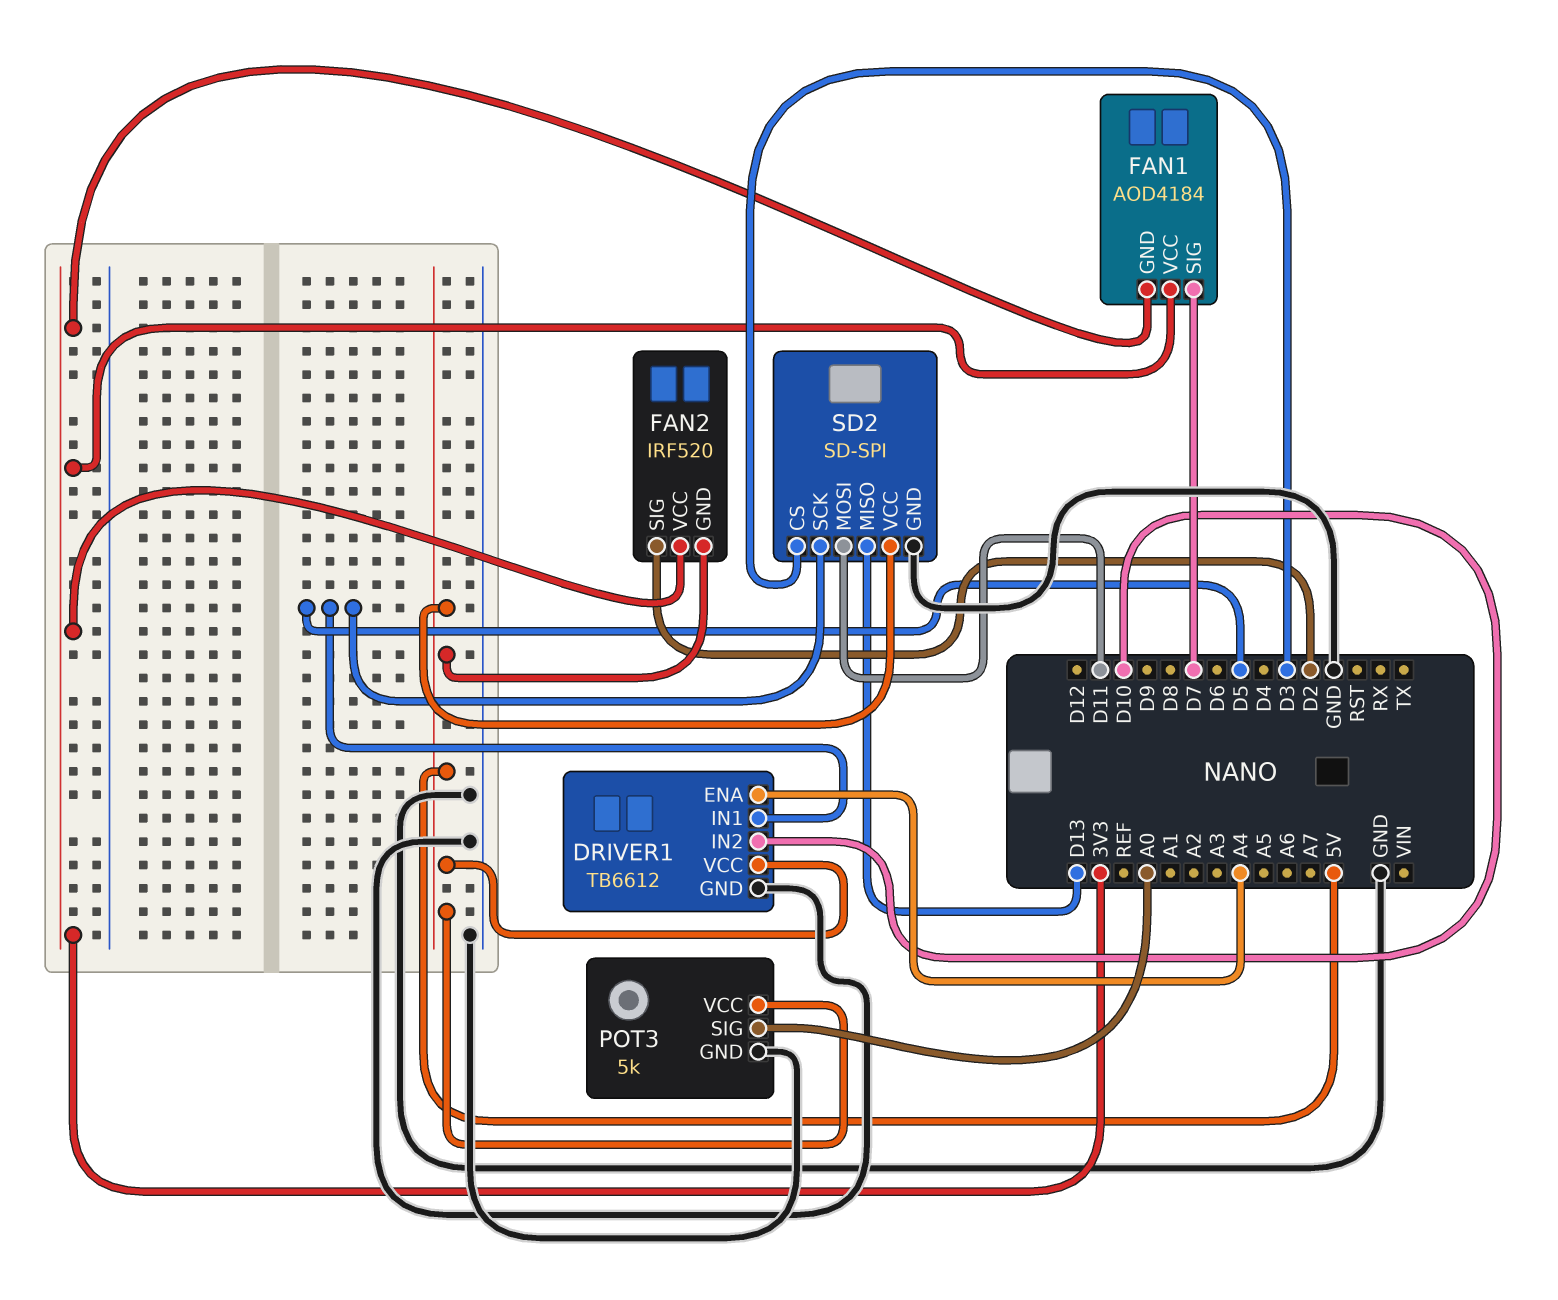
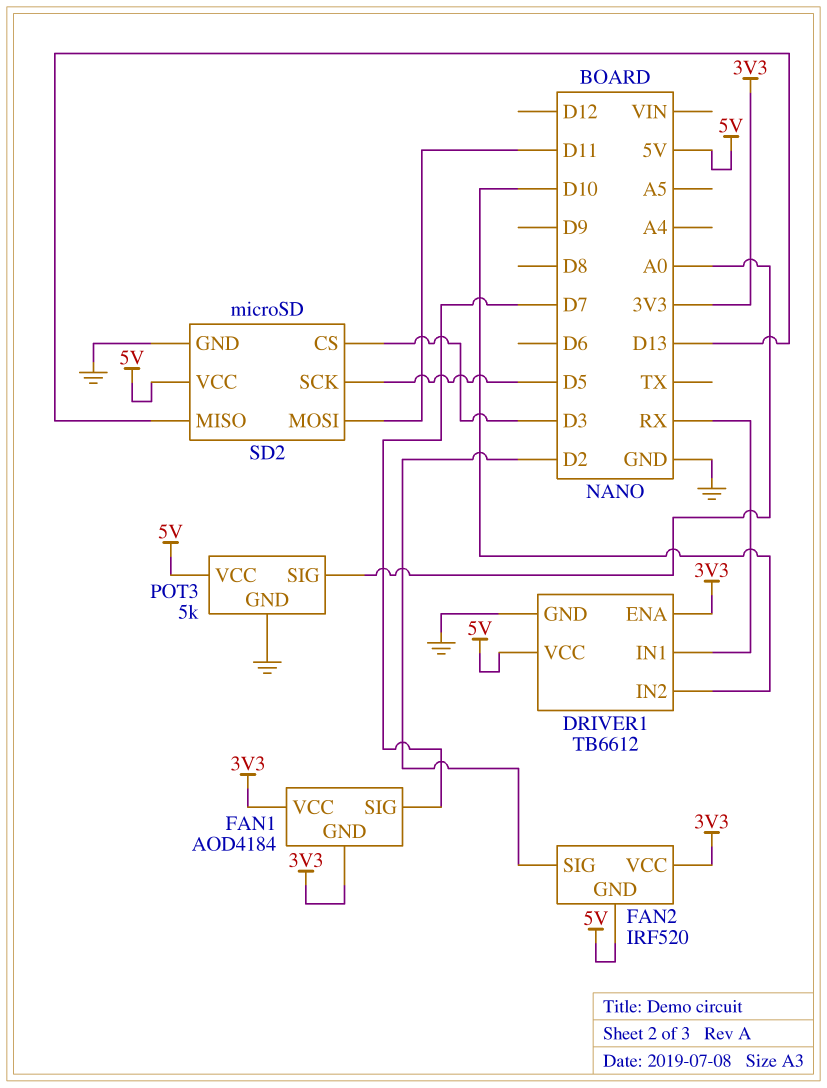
DRIVER1 pin ENA: A4 -> 3V3
DRIVER1 pin IN1: D5 -> RX
SD2: SD-SPI -> microSD

